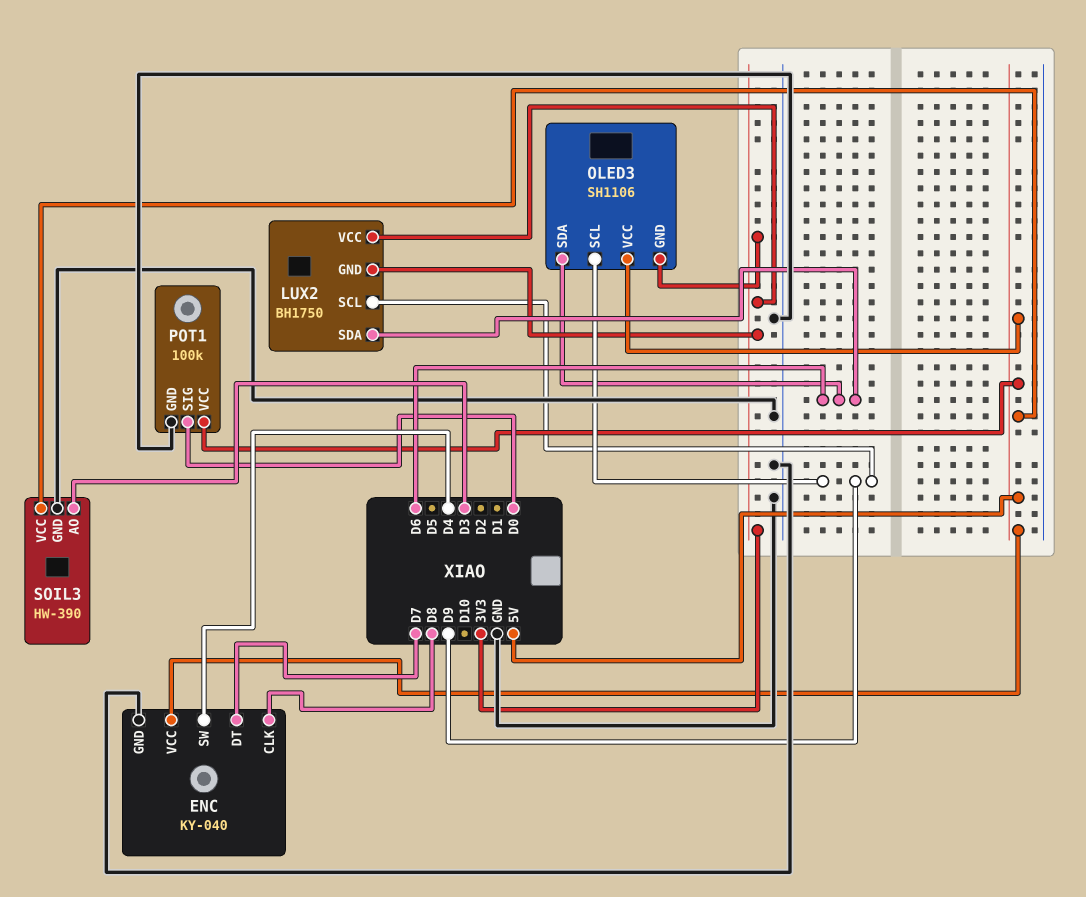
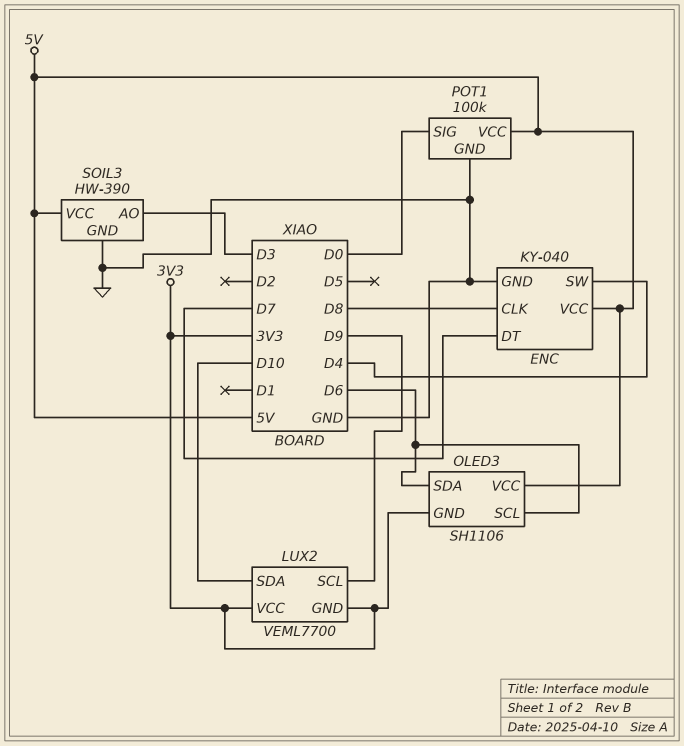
LUX2: BH1750 -> VEML7700
LUX2 pin SDA: D6 -> D10
OLED3 pin SCL: D9 -> D6

